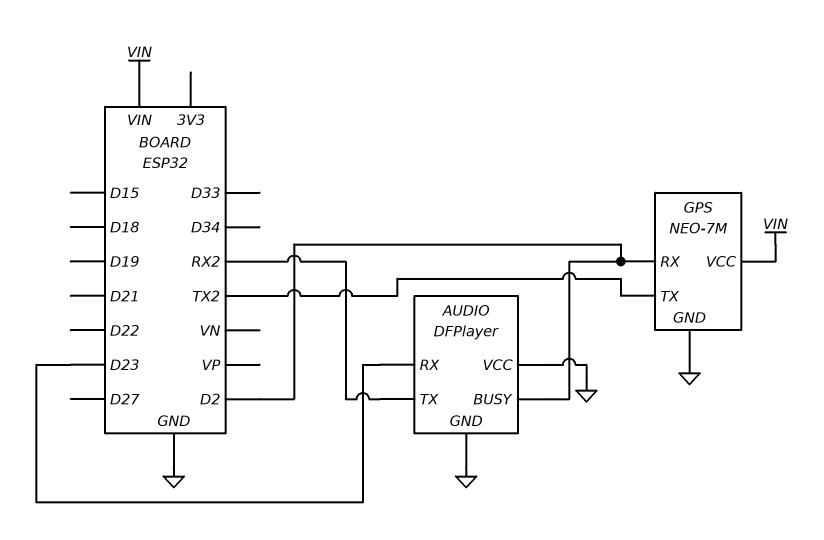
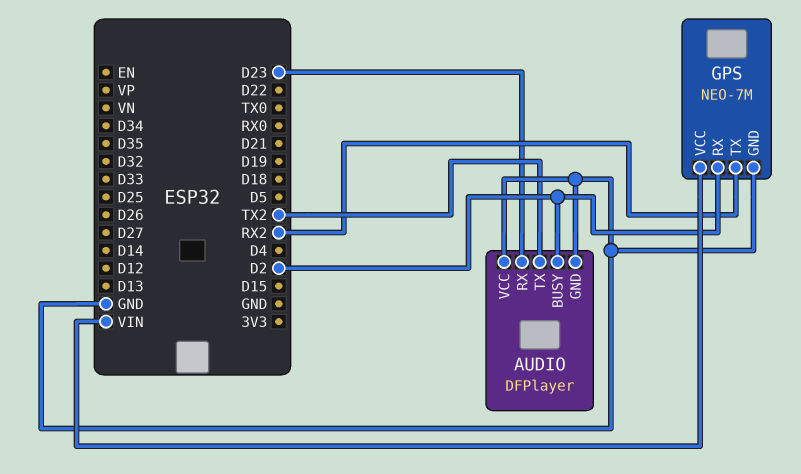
AUDIO pin TX: RX2 -> TX2
GPS pin TX: TX2 -> RX2

